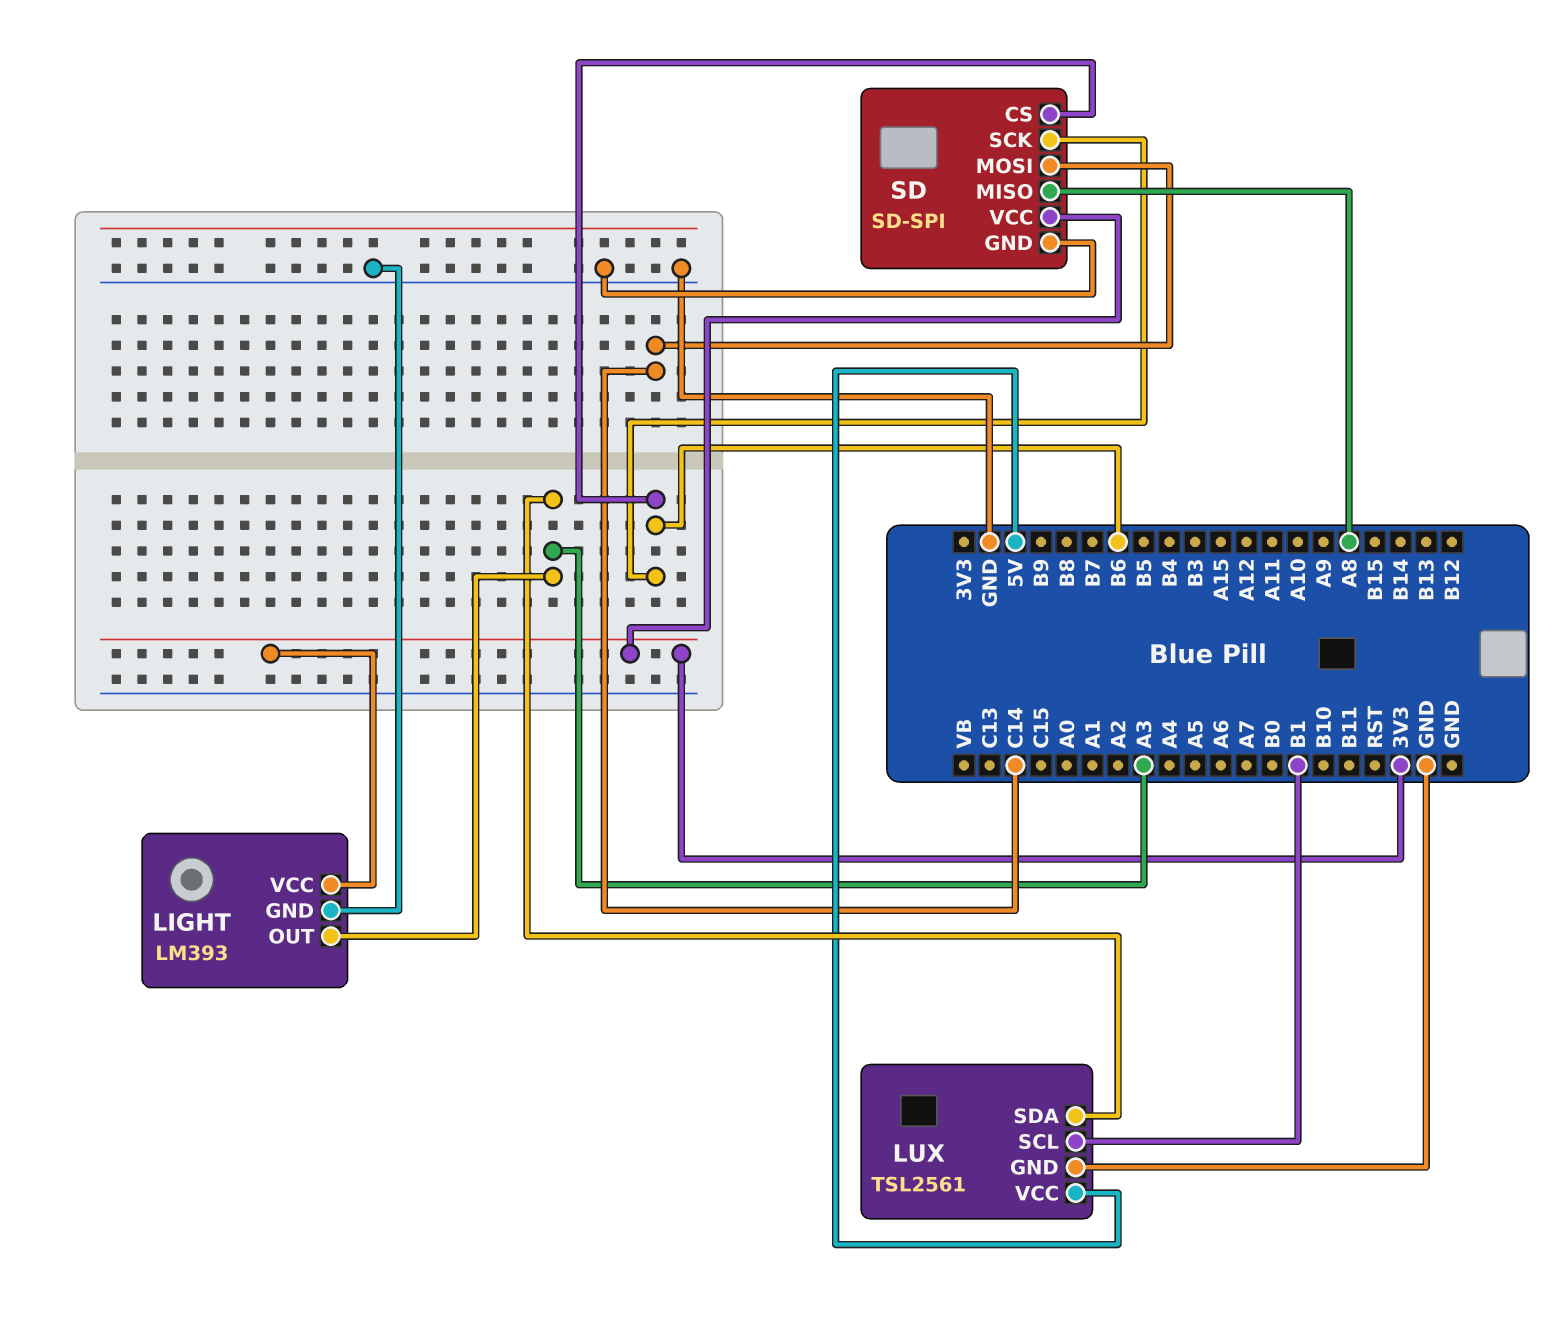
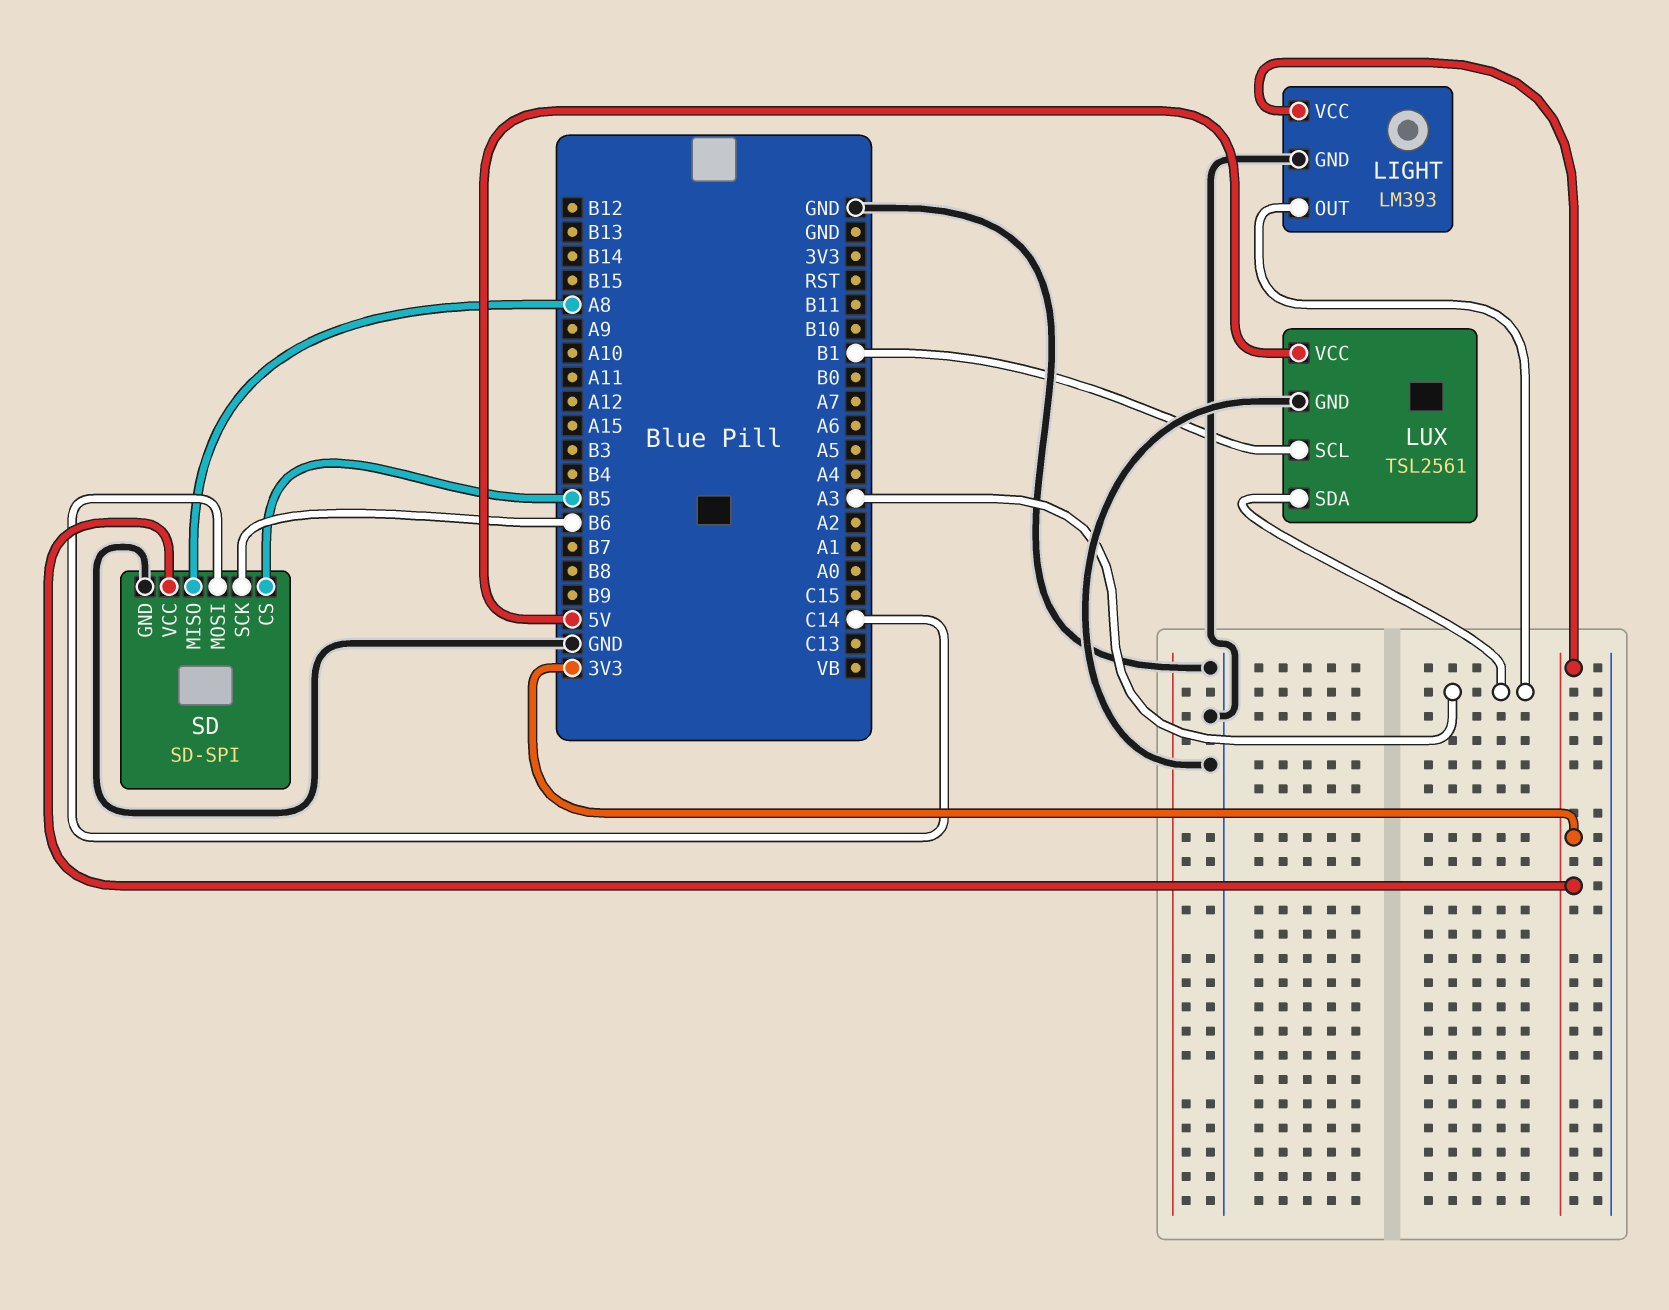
SD pin CS: B6 -> B5

